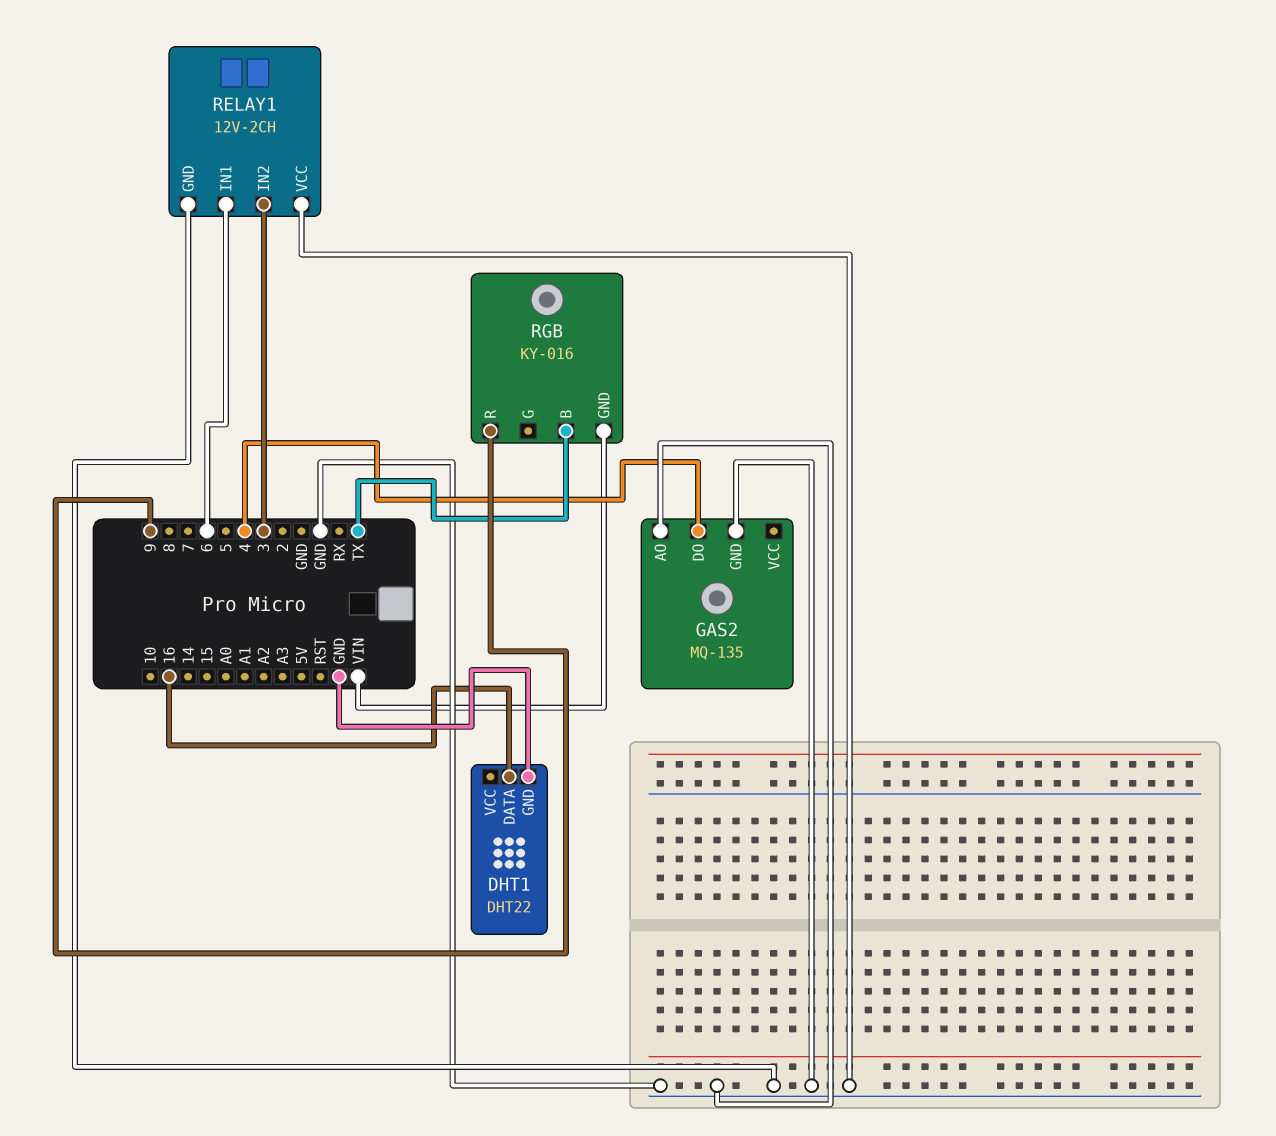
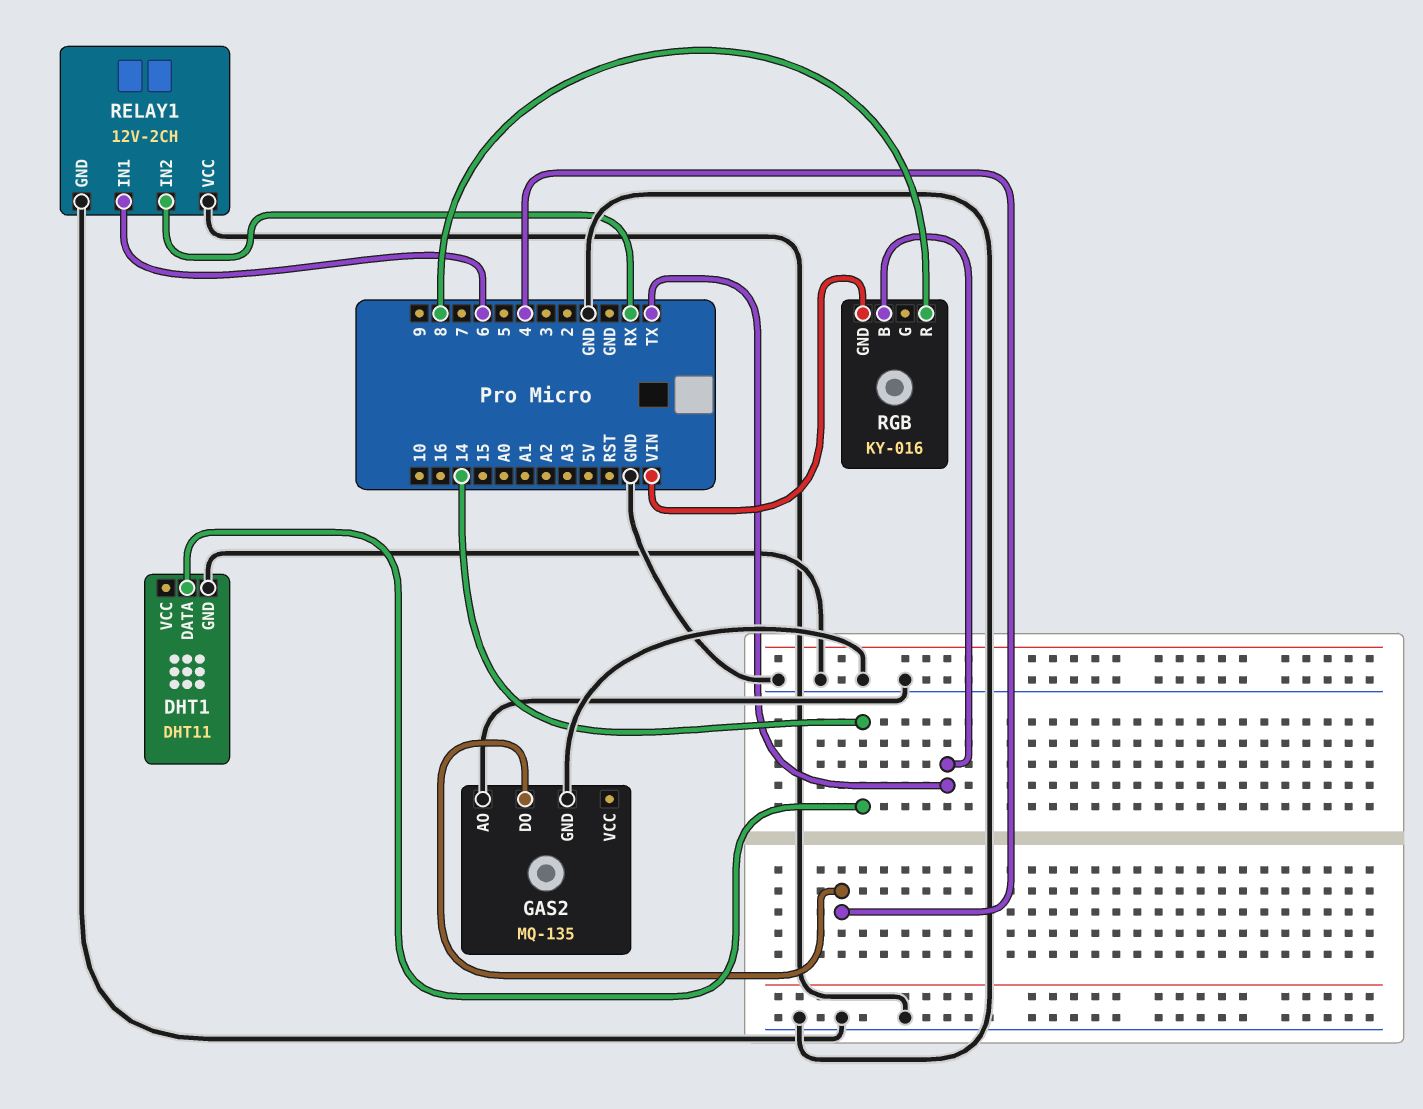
DHT1: DHT22 -> DHT11
DHT1 pin DATA: 16 -> 14
RELAY1 pin IN2: 3 -> RX
RGB pin R: 9 -> 8

